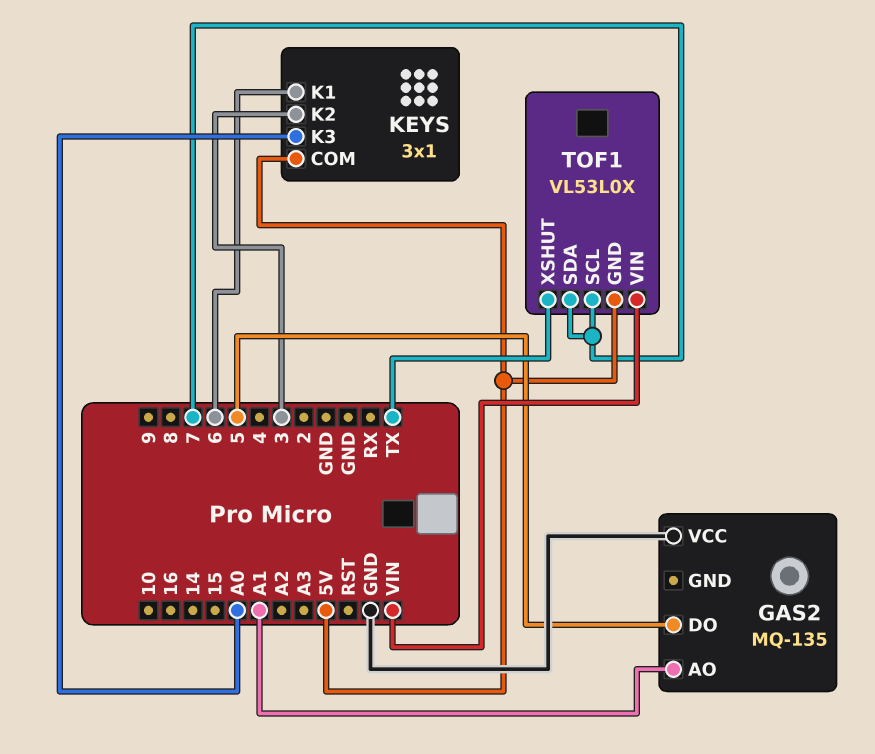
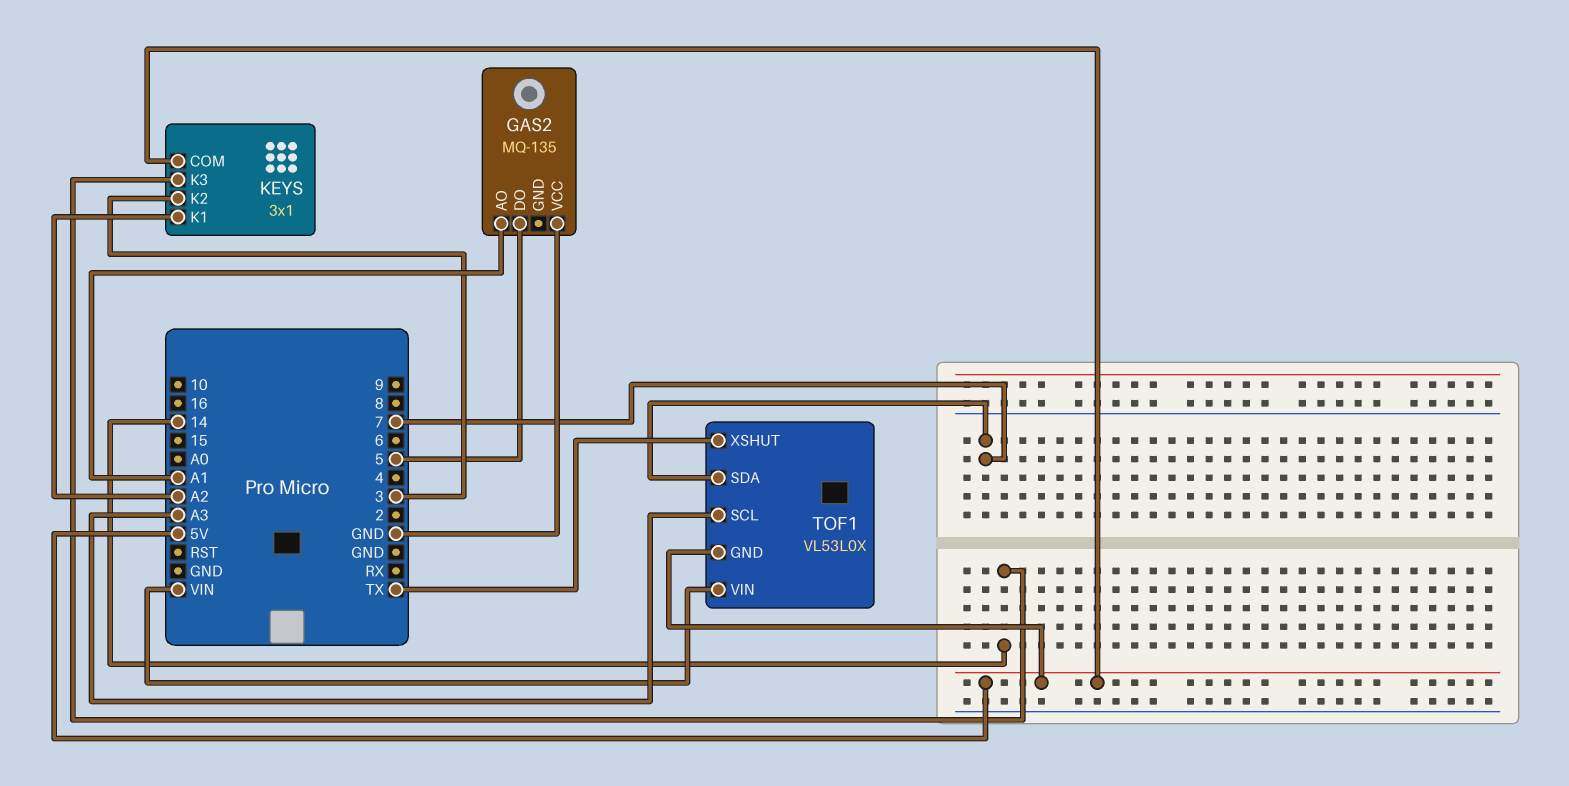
KEYS pin K1: 6 -> A2
KEYS pin K3: A0 -> 14
TOF1 pin SCL: 7 -> A3

